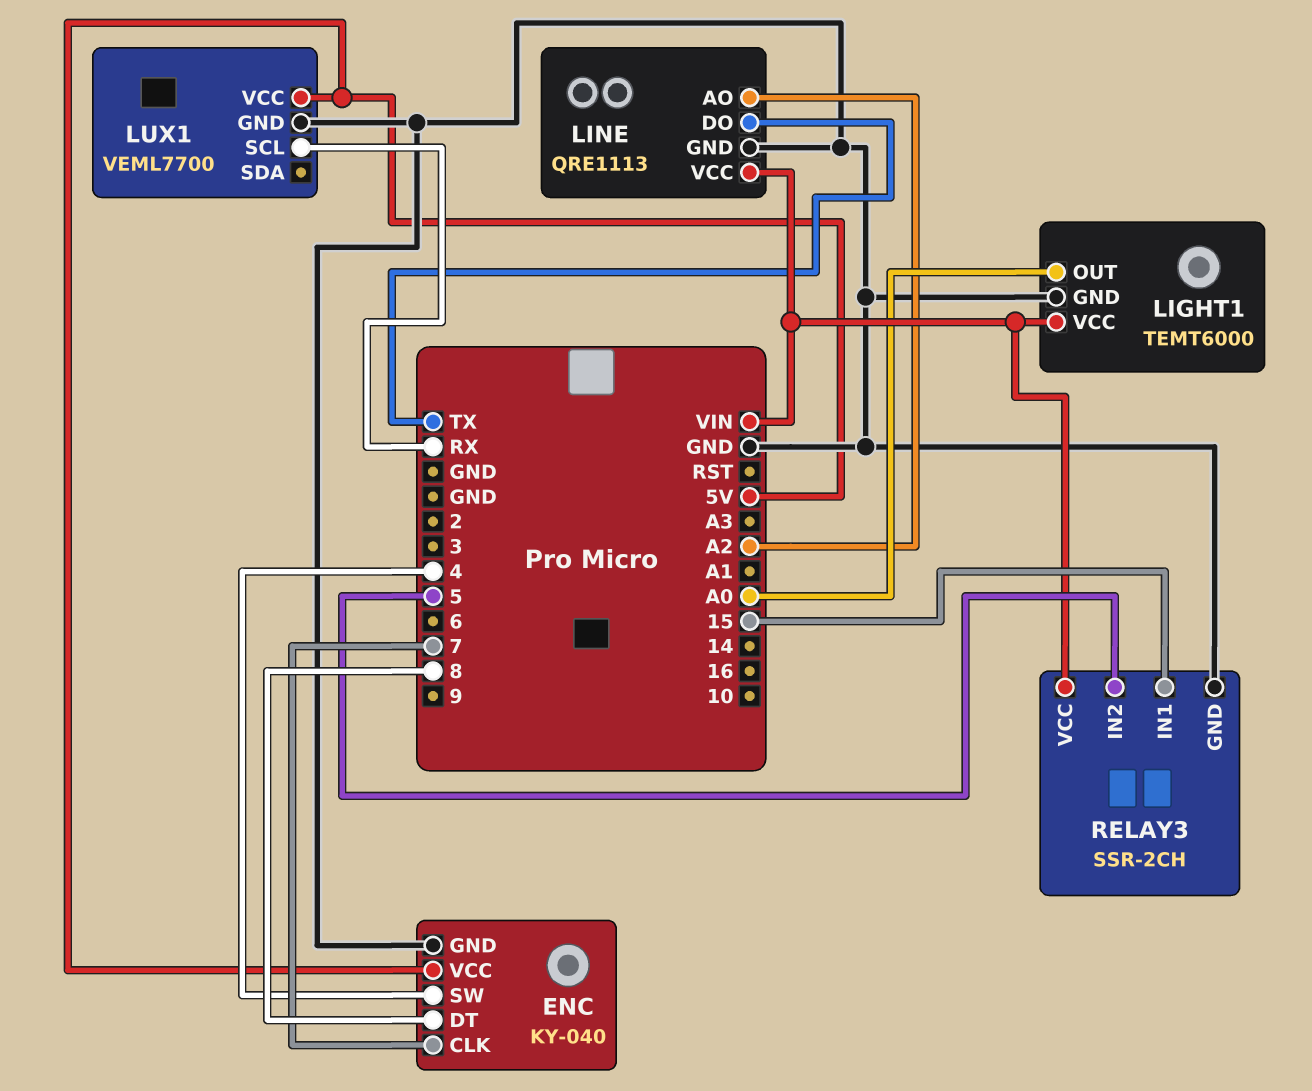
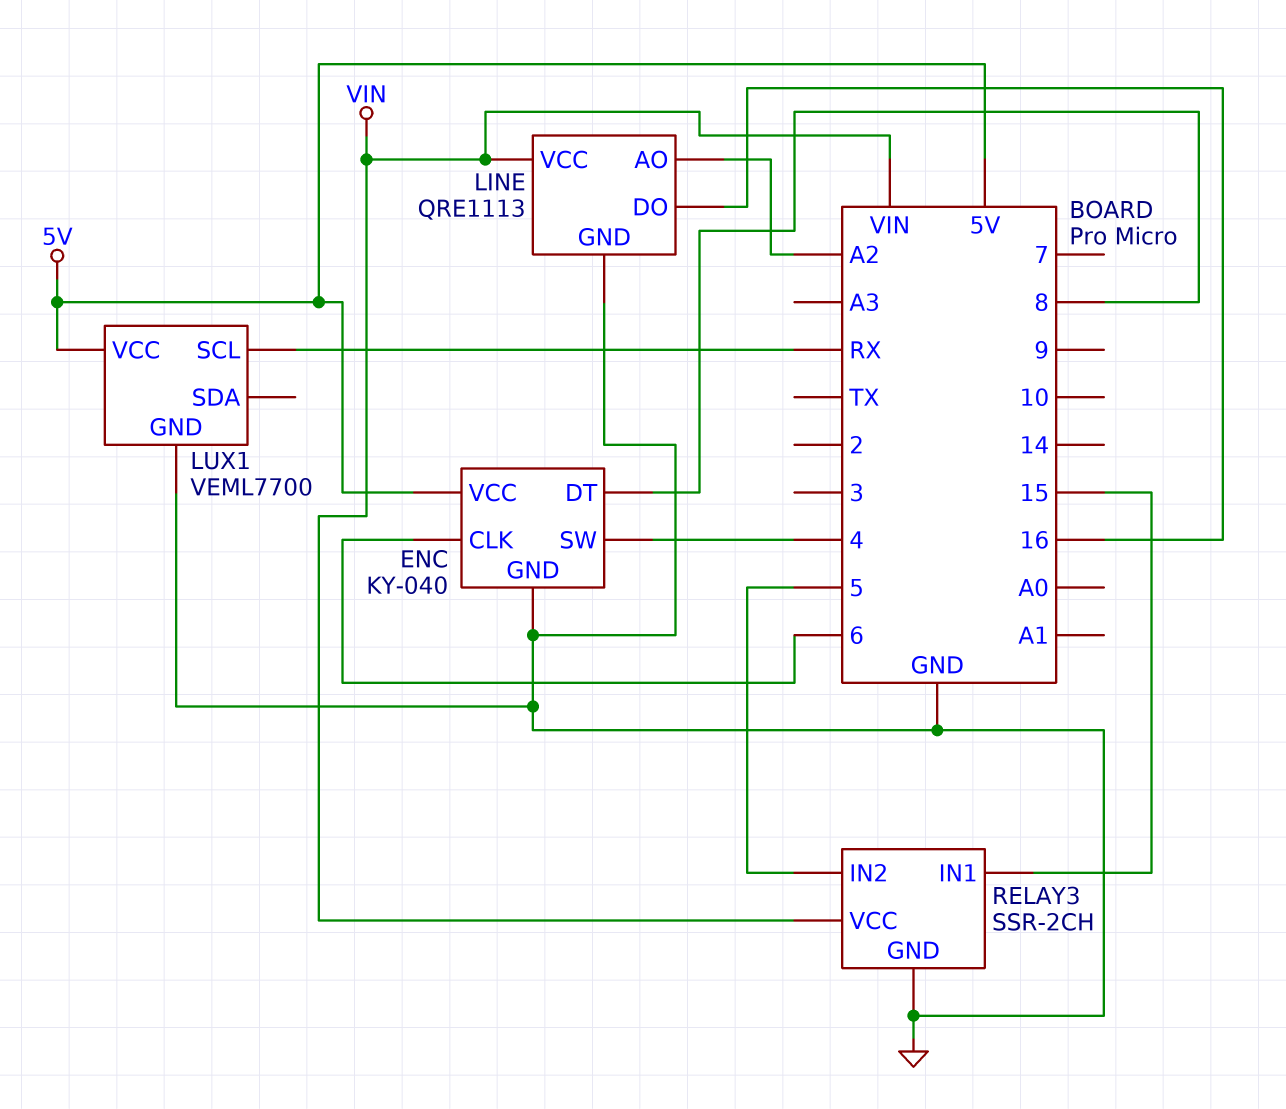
ENC pin CLK: 7 -> 6
LIGHT1: TEMT6000 -> none
LIGHT1 pin GND: GND -> none
LIGHT1 pin OUT: A0 -> none
LIGHT1 pin VCC: VIN -> none
LINE pin DO: TX -> 16

